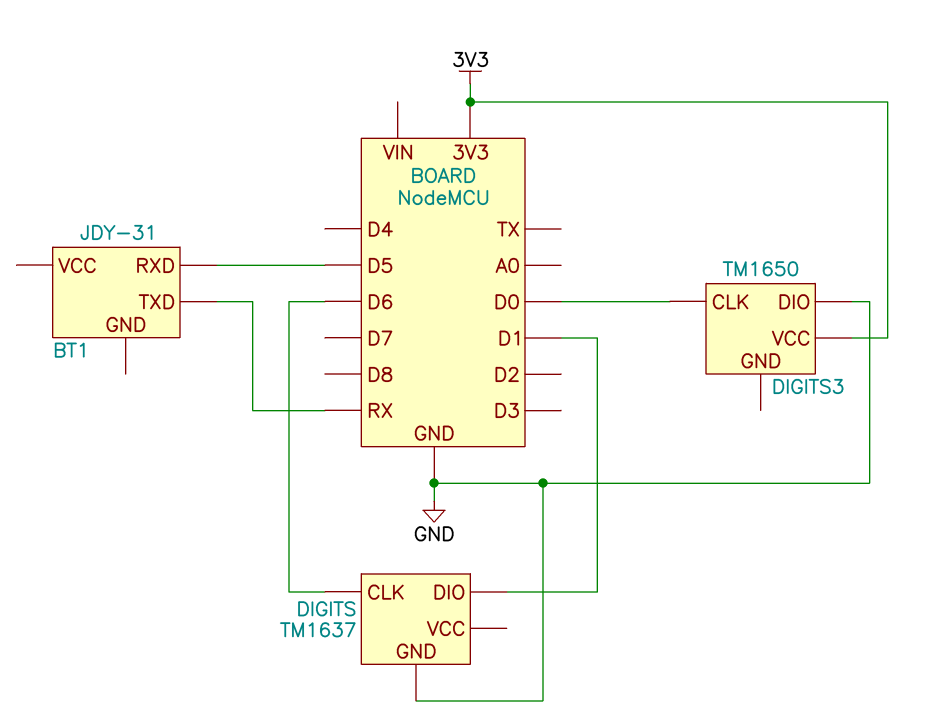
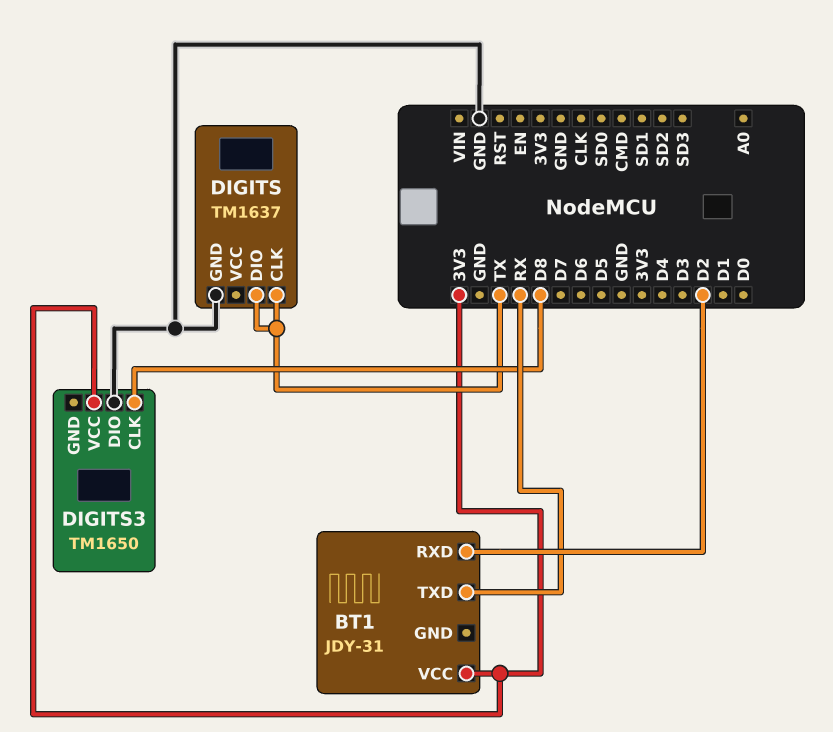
BT1 pin RXD: D5 -> D2
BT1 pin VCC: none -> 3V3
DIGITS pin CLK: D6 -> TX
DIGITS pin DIO: D1 -> TX
DIGITS3 pin CLK: D0 -> D8

